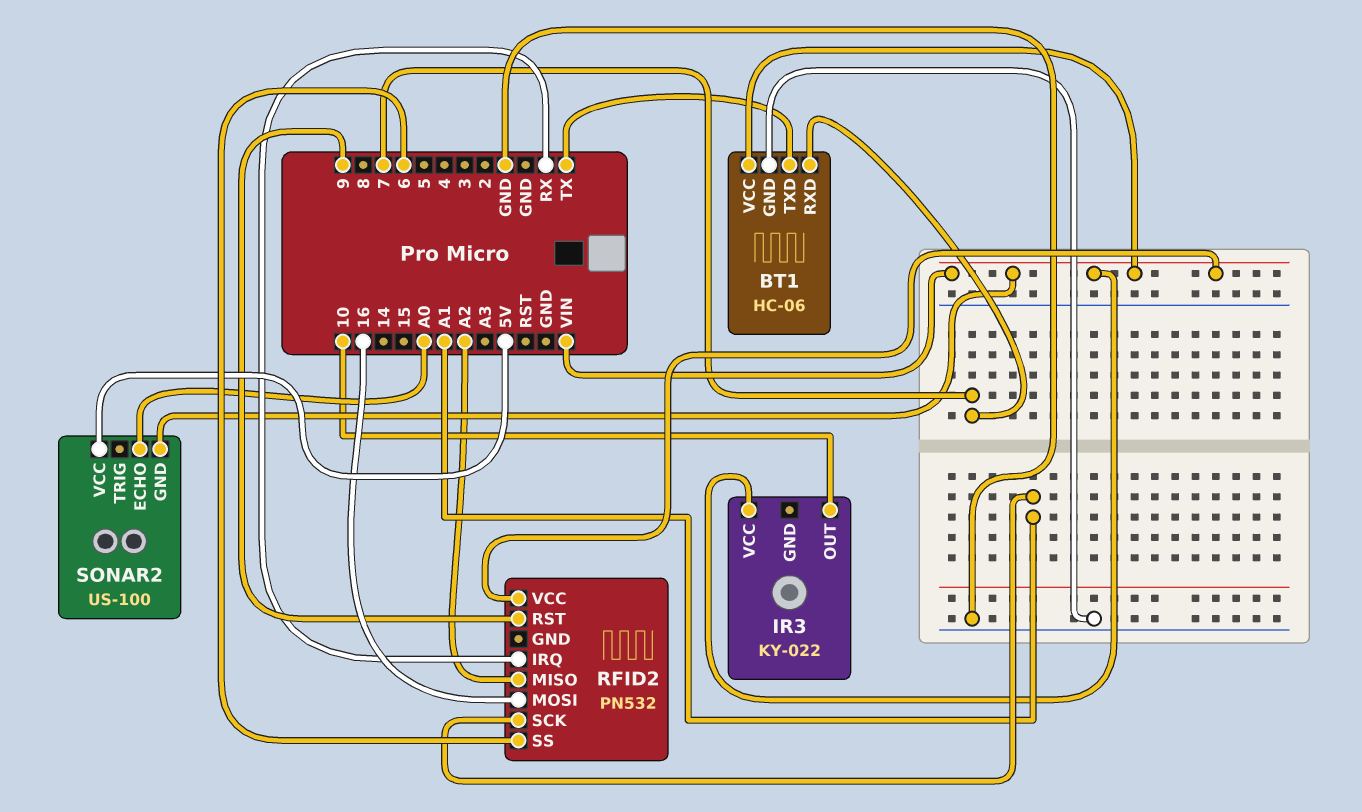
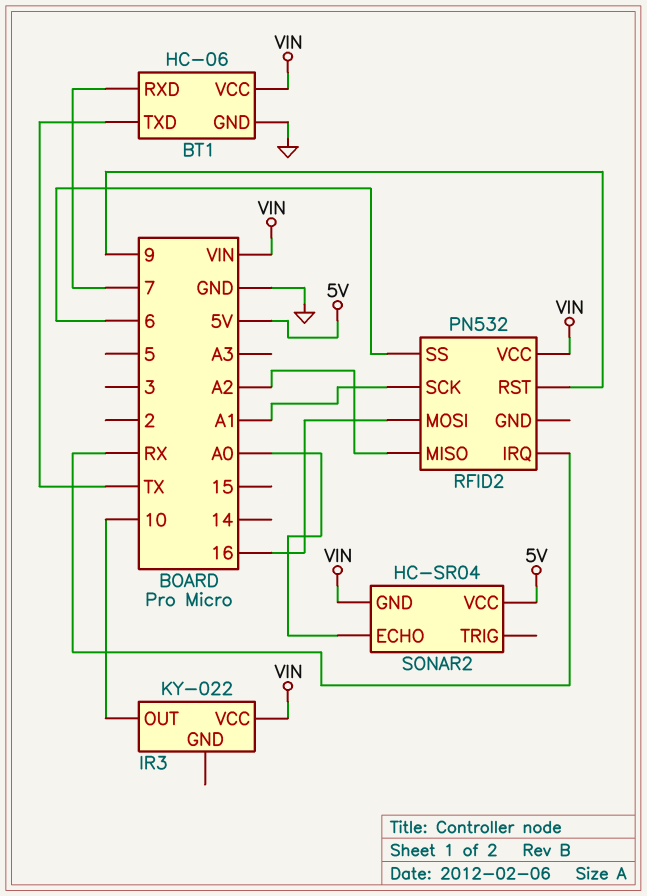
SONAR2: US-100 -> HC-SR04

